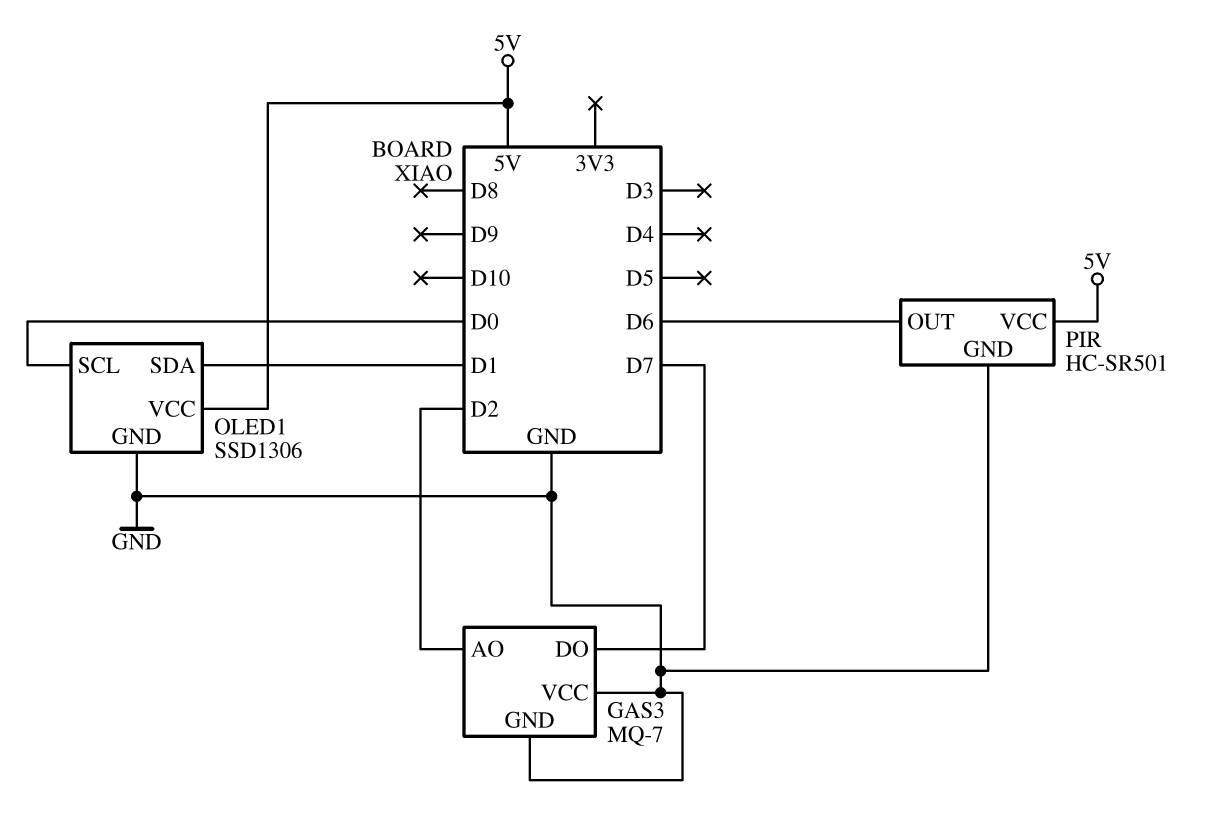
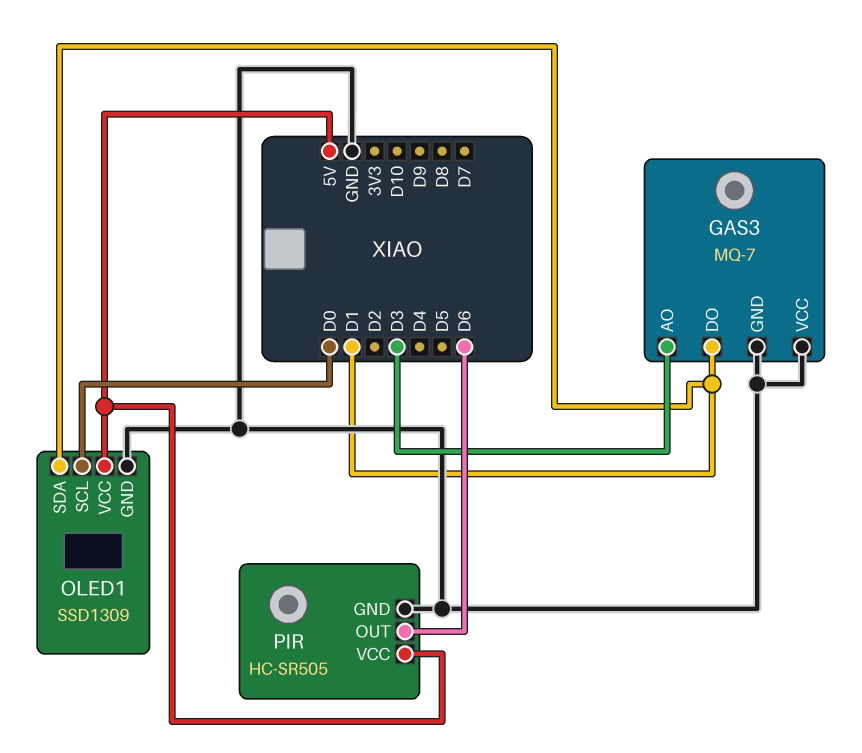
GAS3 pin AO: D2 -> D3
GAS3 pin DO: D7 -> D1
OLED1: SSD1306 -> SSD1309
PIR: HC-SR501 -> HC-SR505

